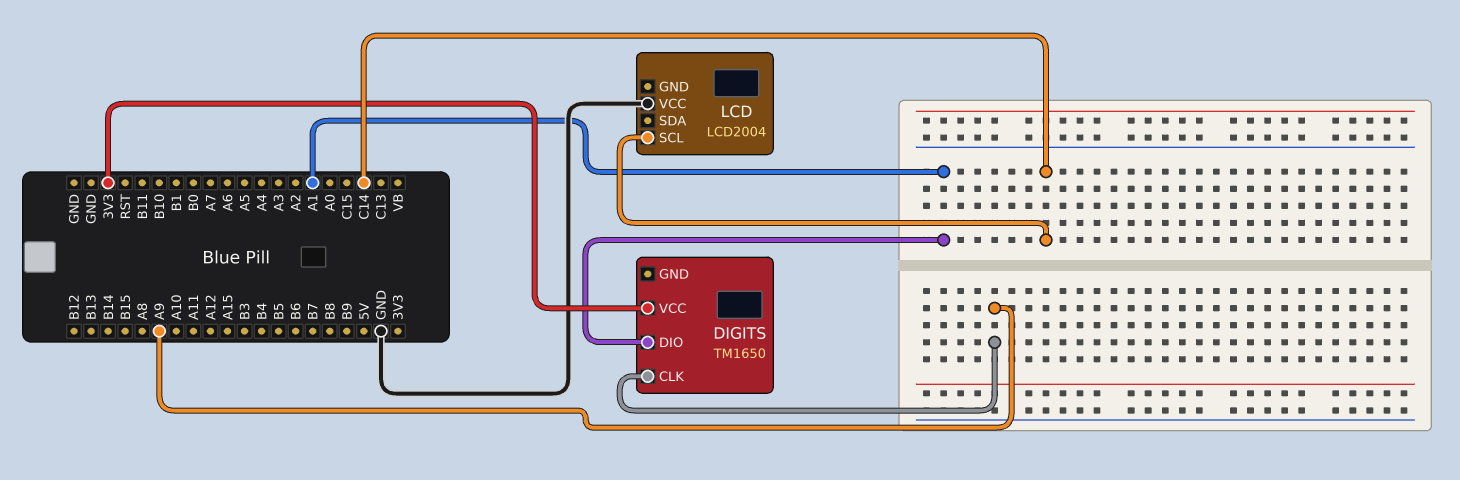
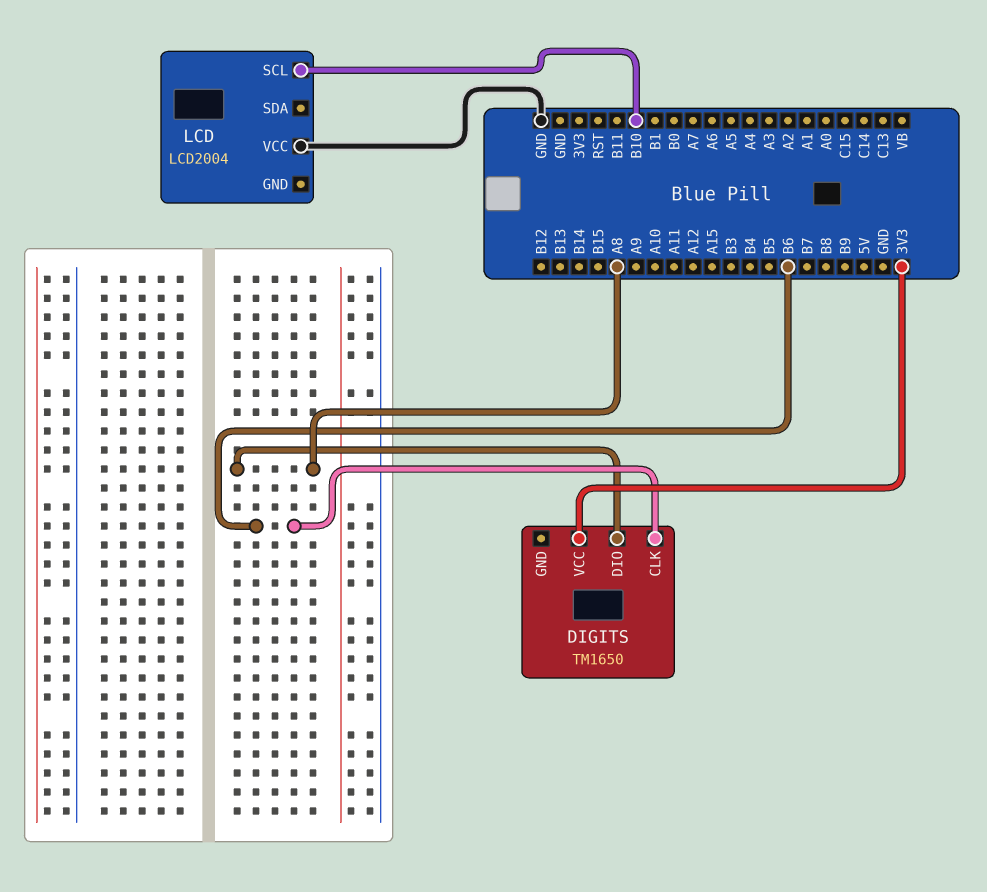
DIGITS pin CLK: A9 -> B6
DIGITS pin DIO: A1 -> A8
LCD pin SCL: C14 -> B10

